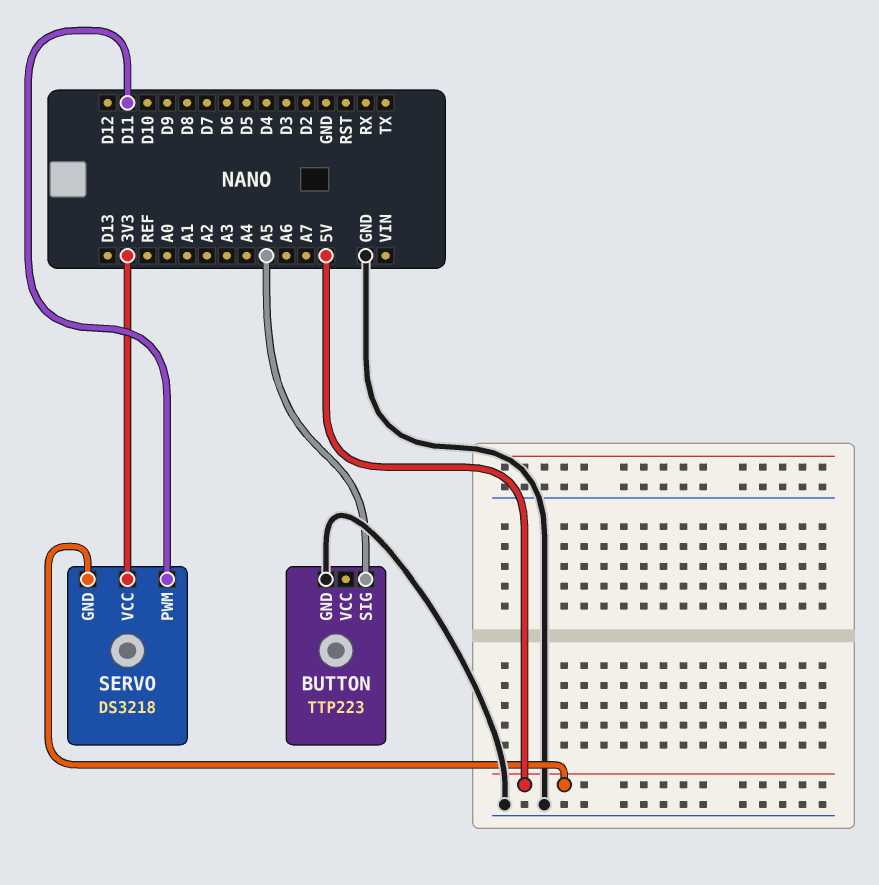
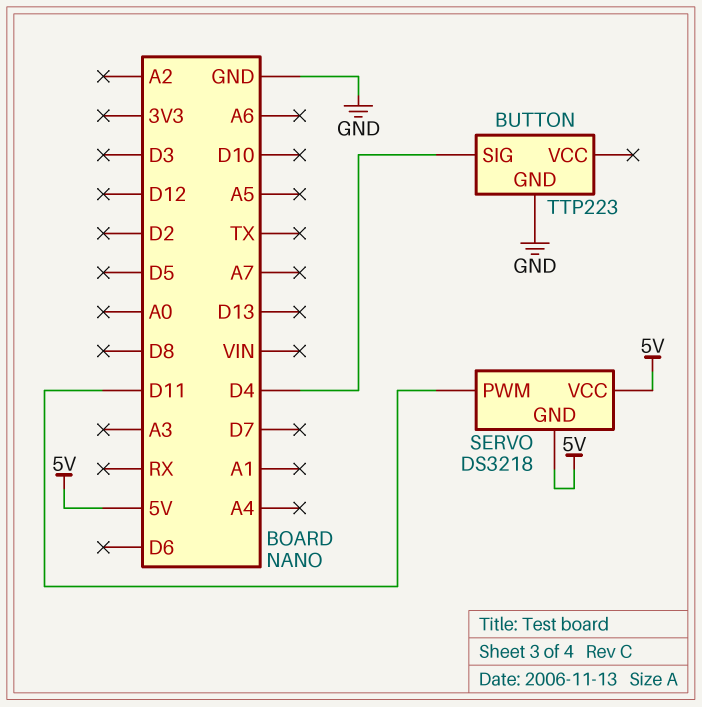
BUTTON pin SIG: A5 -> D4
SERVO pin VCC: 3V3 -> 5V

